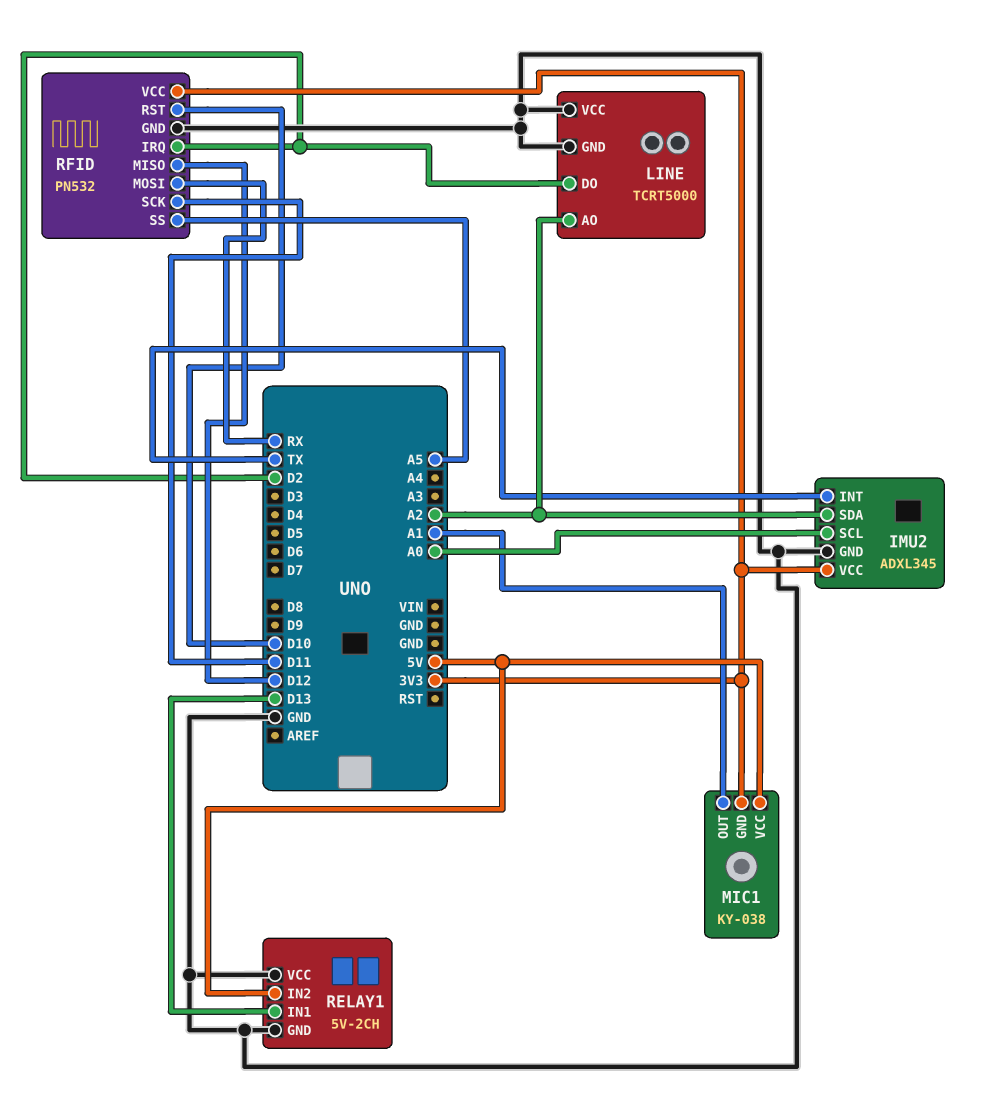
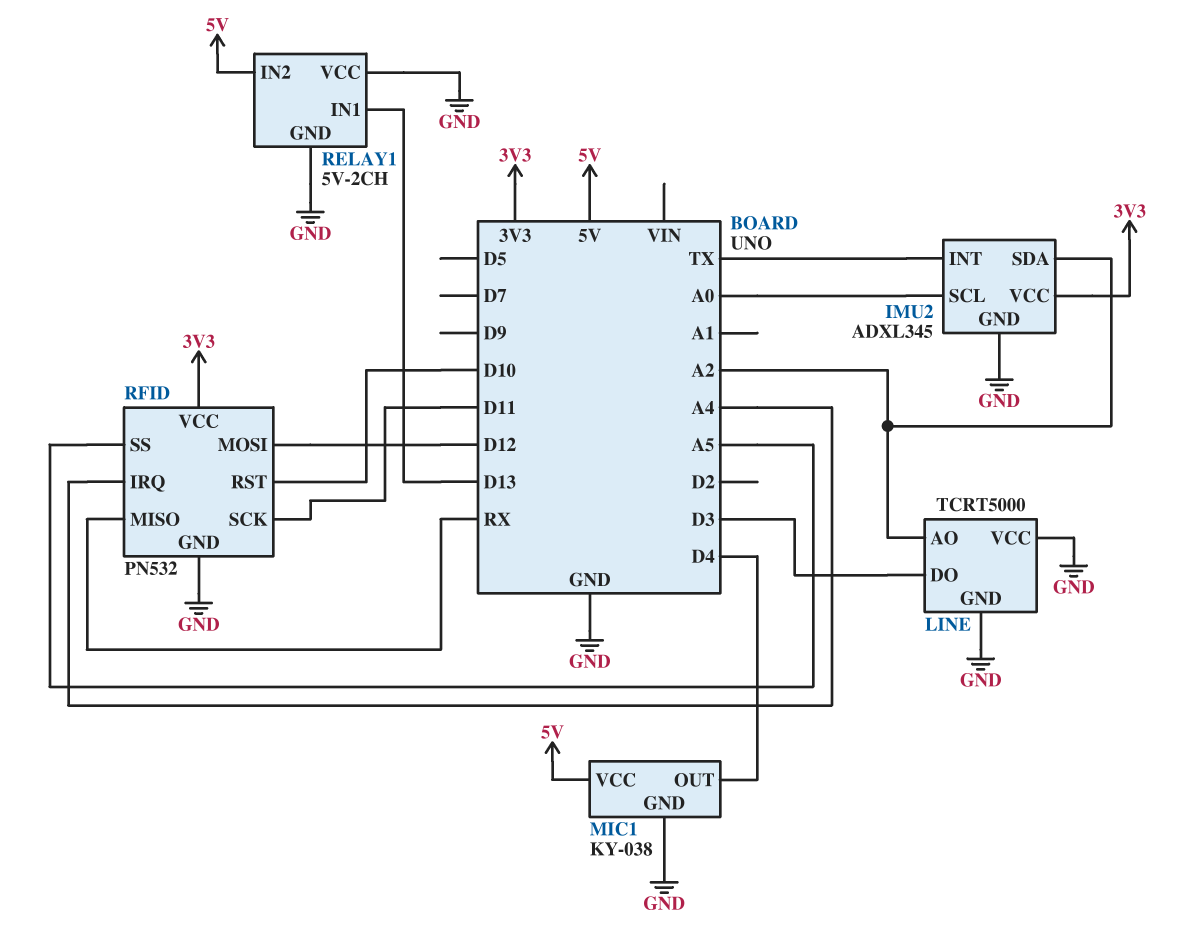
LINE pin DO: D2 -> D3
MIC1 pin GND: 3V3 -> GND
MIC1 pin OUT: A1 -> D4
RFID pin IRQ: D2 -> A4
RFID pin MISO: D12 -> RX
RFID pin MOSI: RX -> D12

